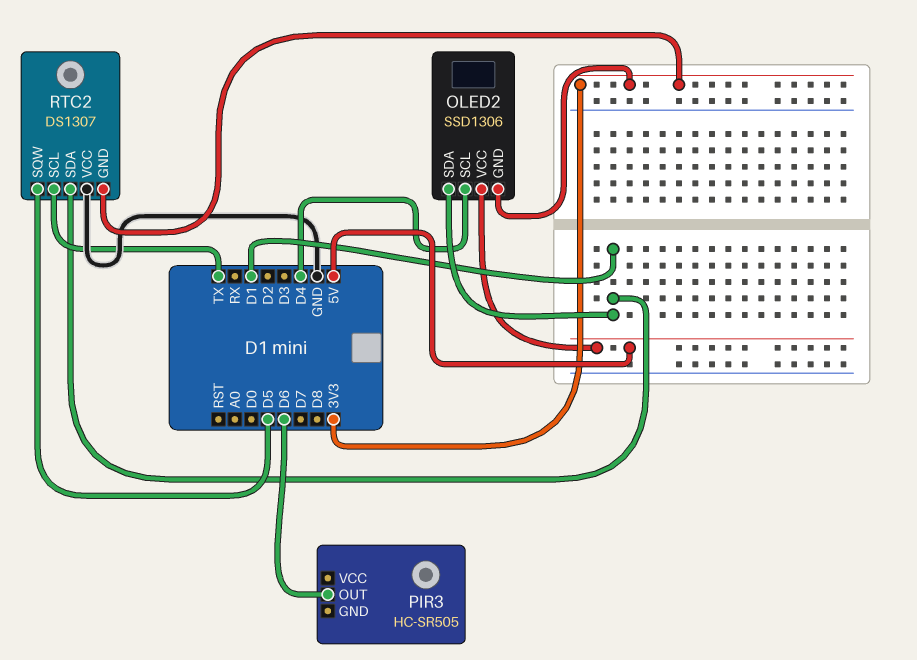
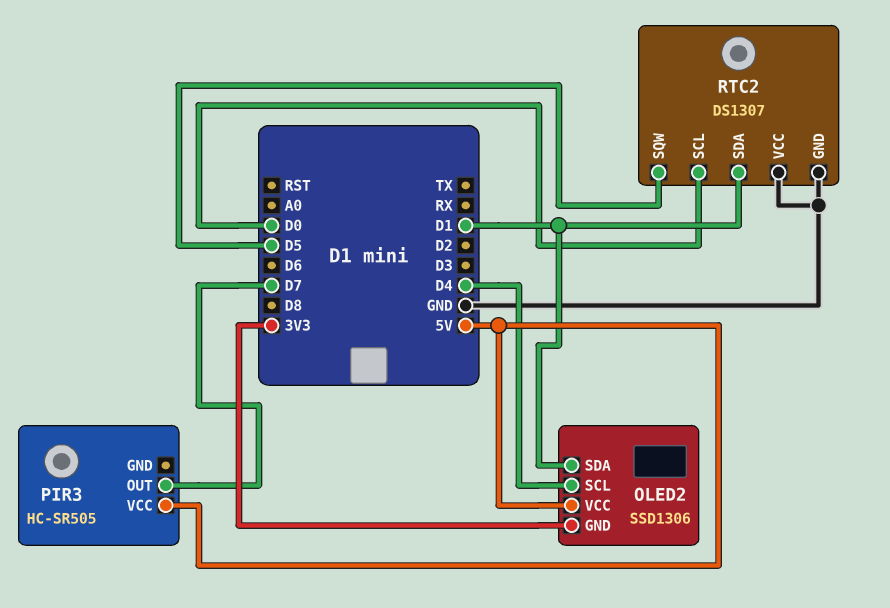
PIR3 pin OUT: D6 -> D7
PIR3 pin VCC: none -> 5V
RTC2 pin GND: 3V3 -> GND
RTC2 pin SCL: TX -> D0

